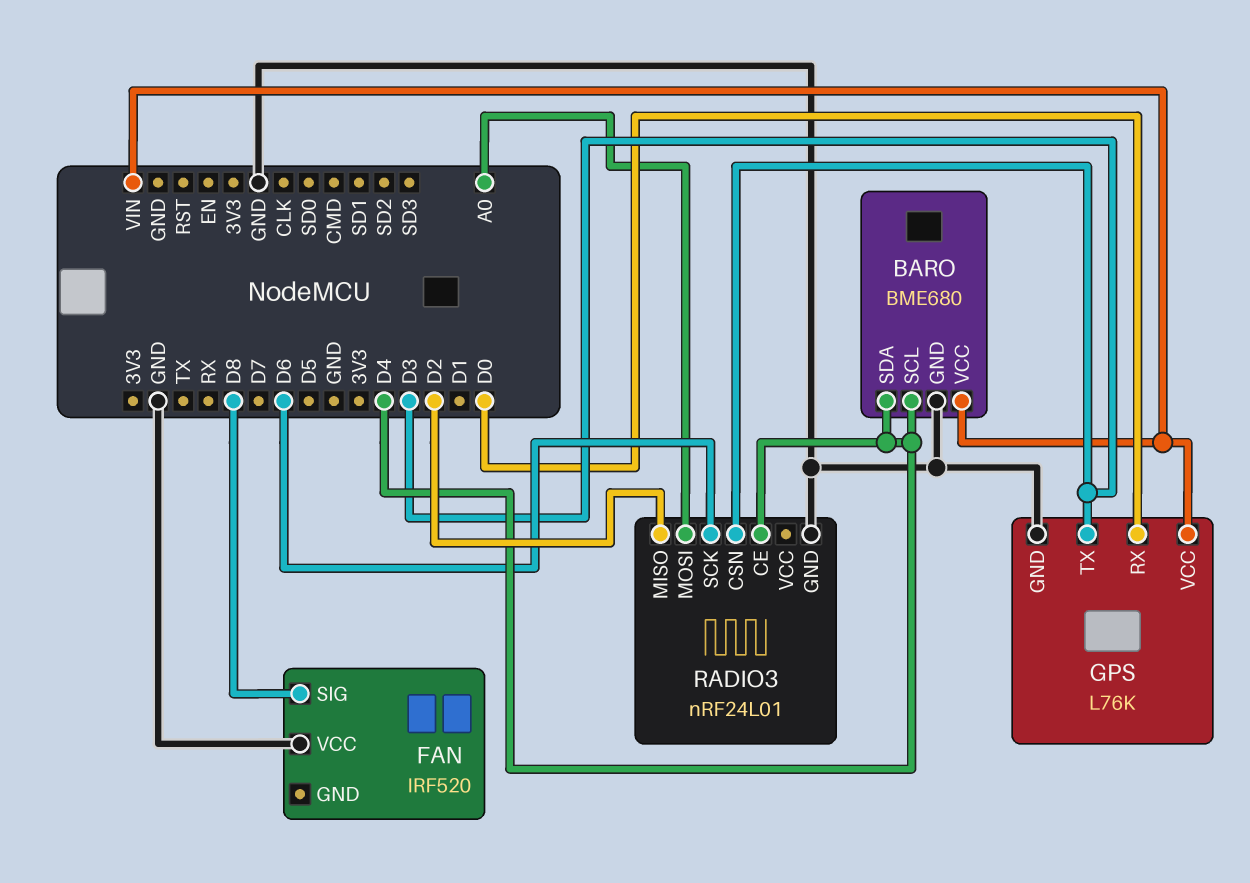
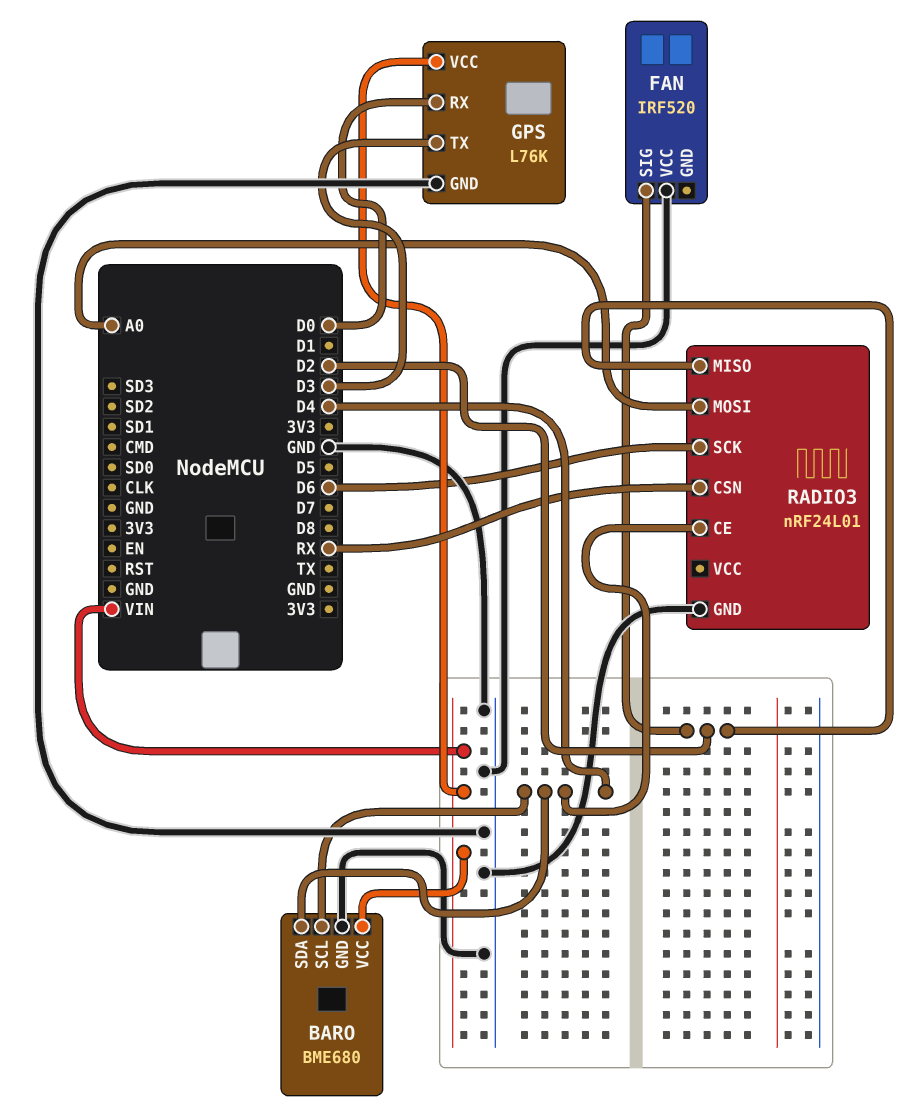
FAN pin SIG: D8 -> D2
RADIO3 pin CSN: D3 -> RX

